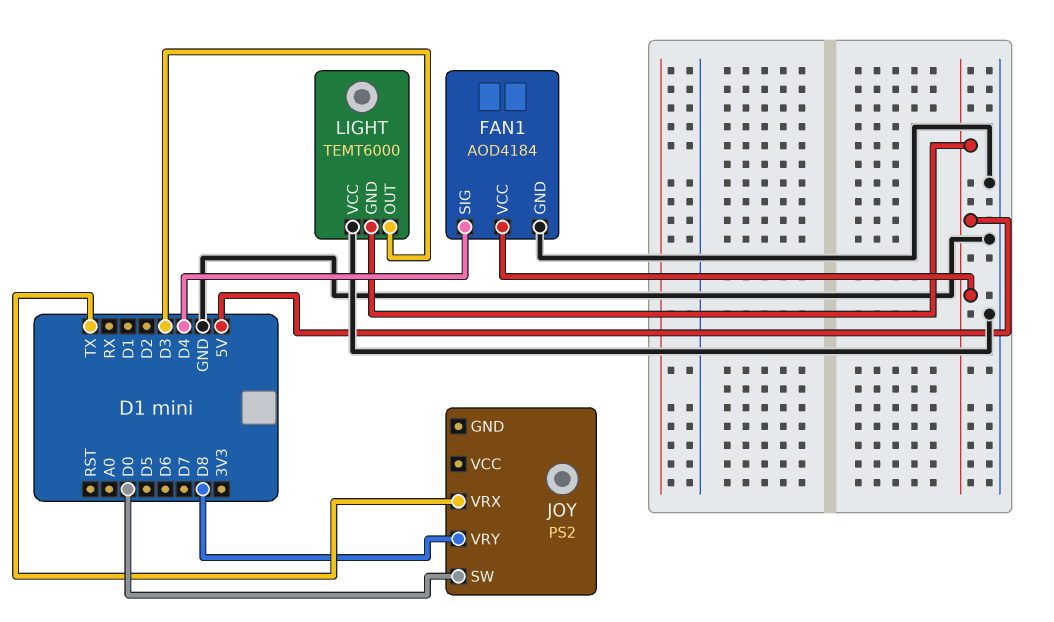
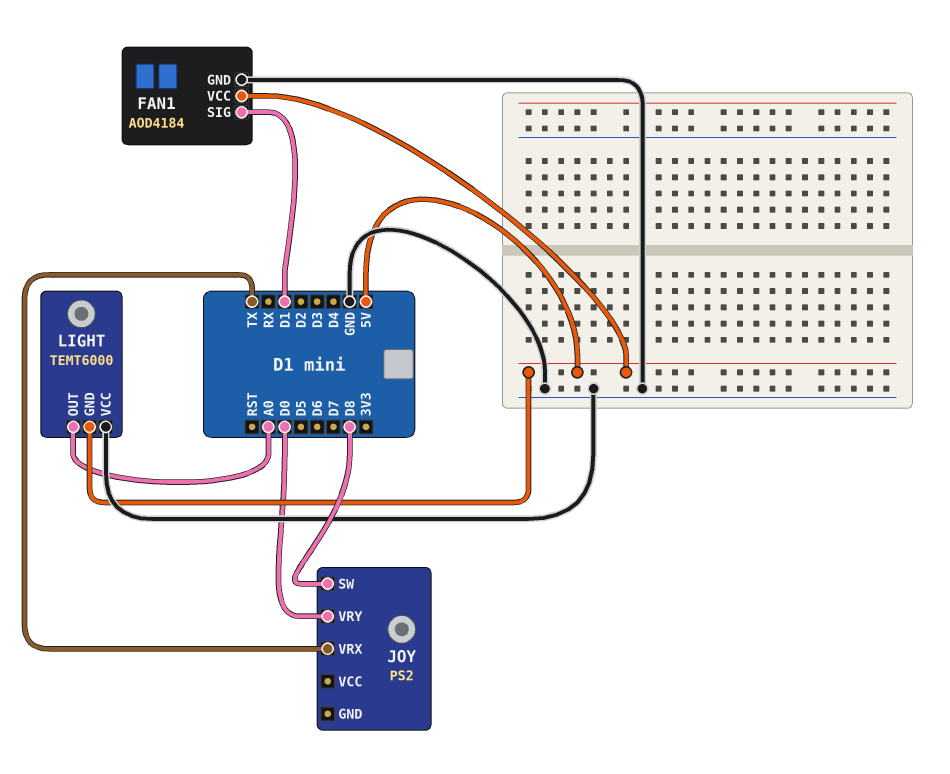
FAN1 pin SIG: D4 -> D1
JOY pin SW: D0 -> D8
JOY pin VRY: D8 -> D0
LIGHT pin OUT: D3 -> A0

